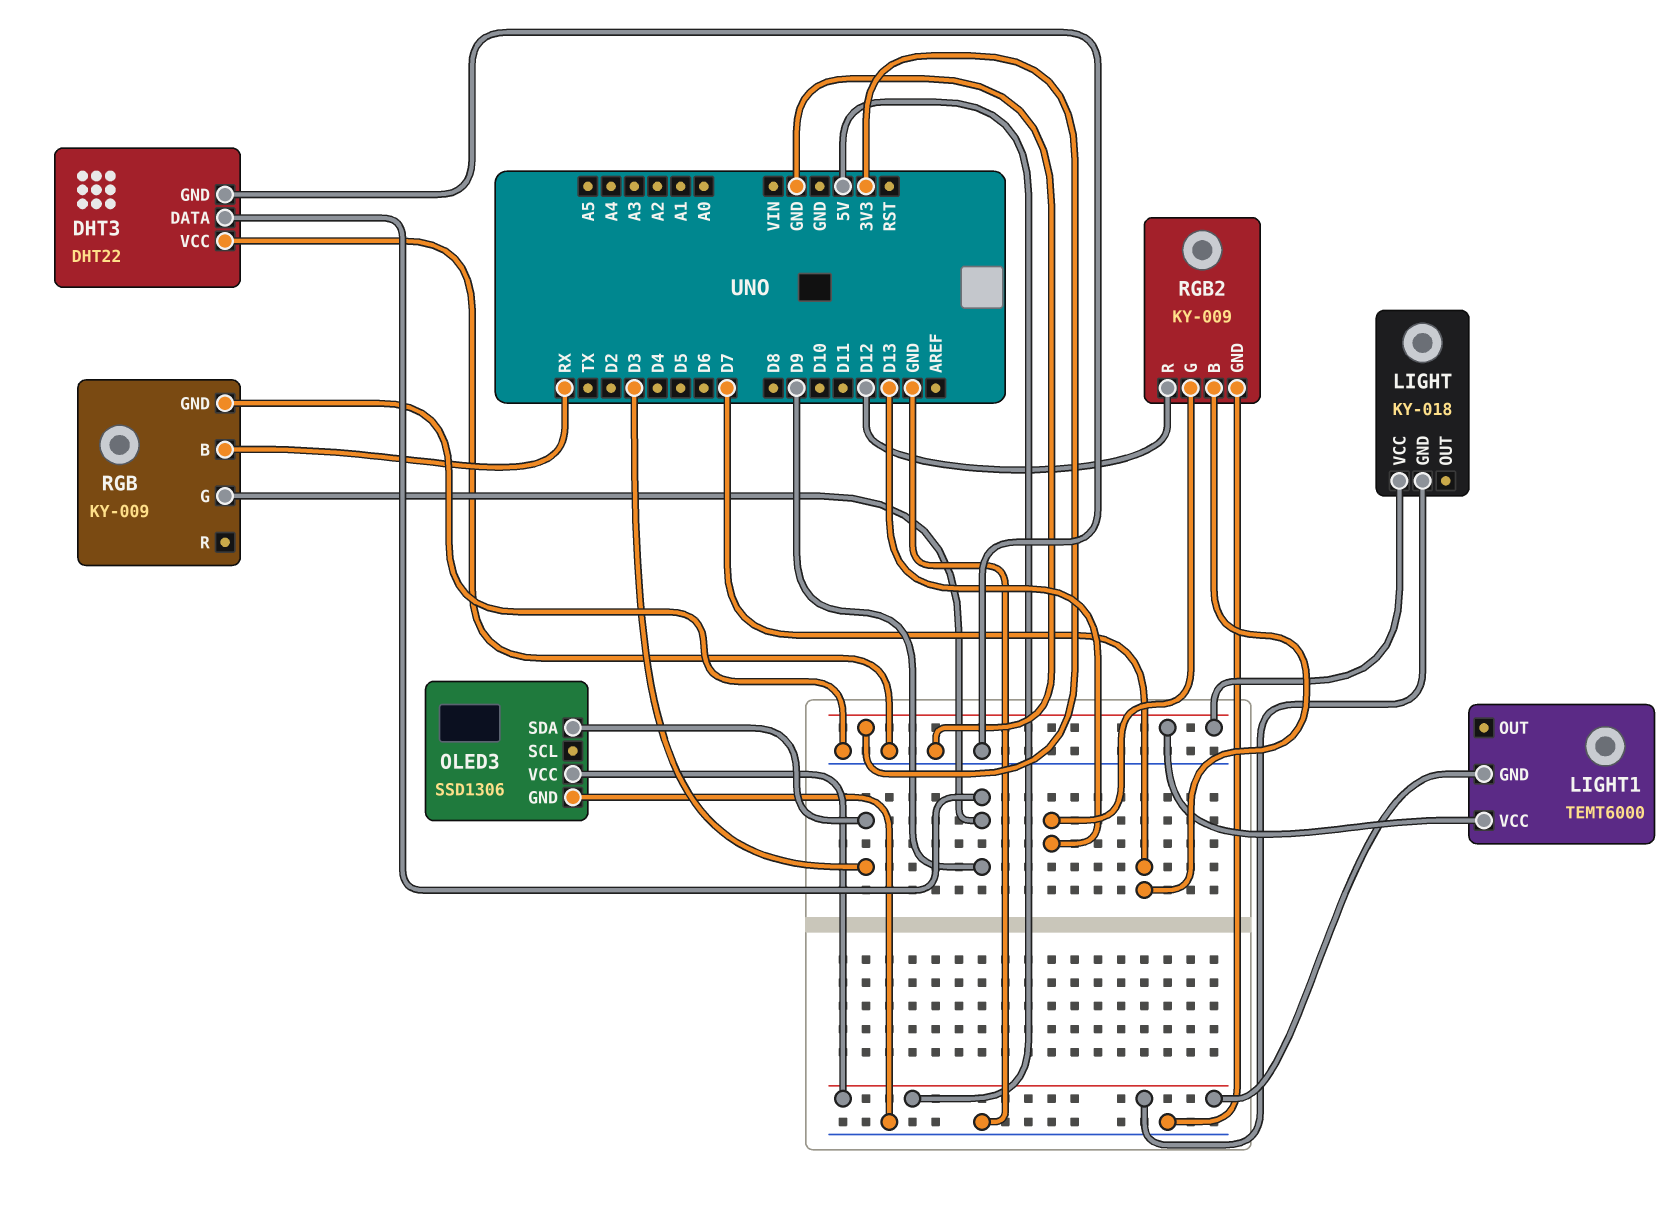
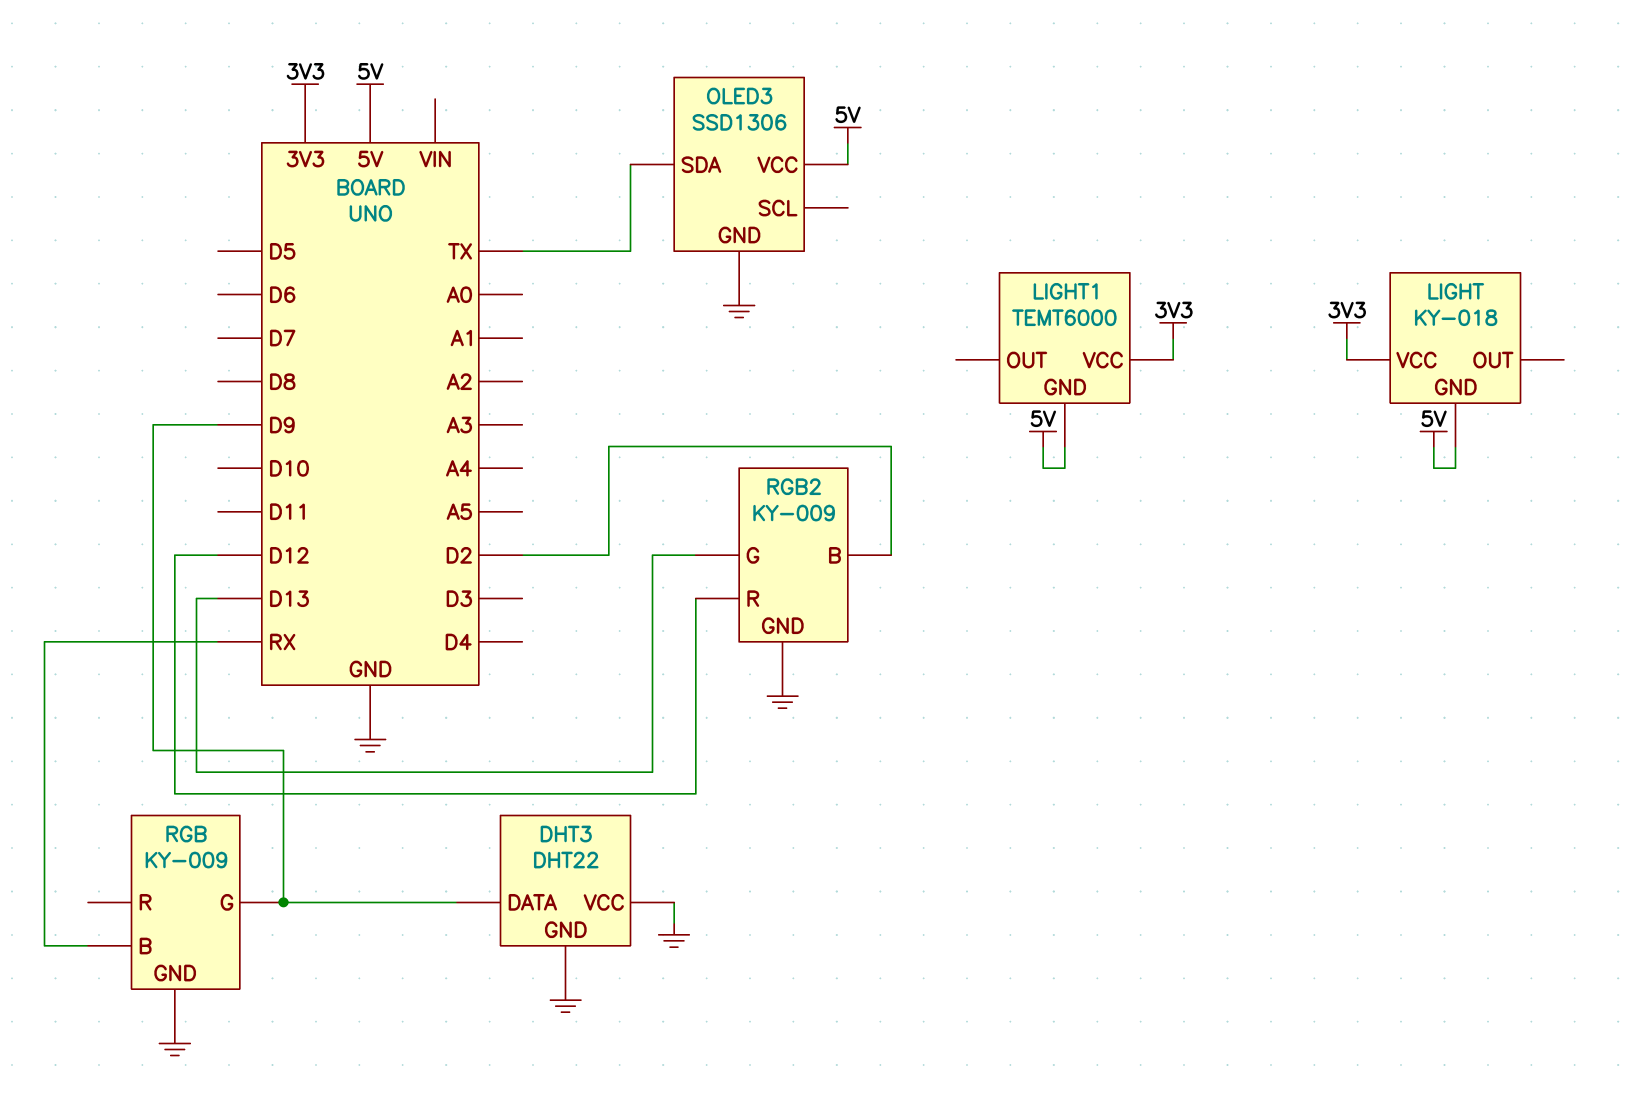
OLED3 pin SDA: D3 -> TX
RGB2 pin B: D7 -> D2

